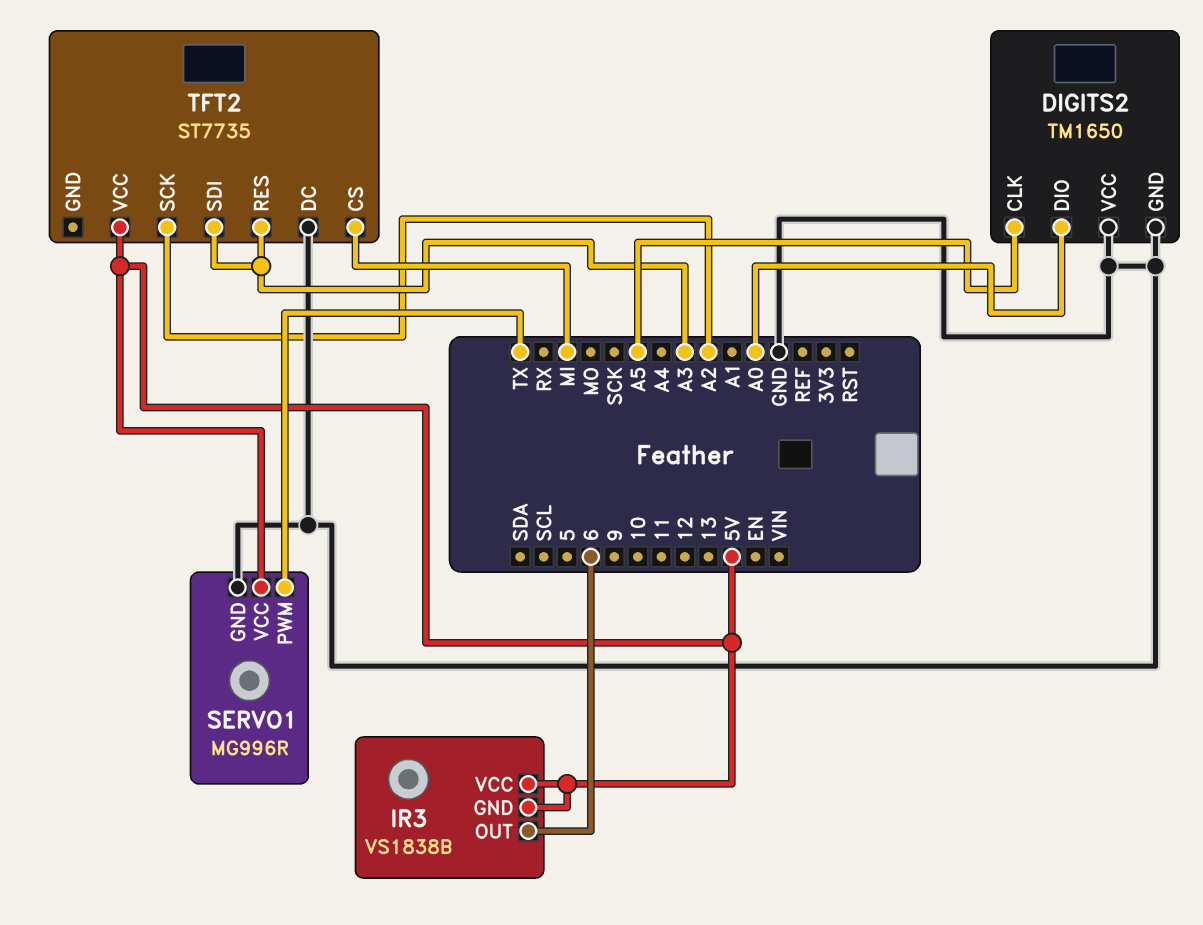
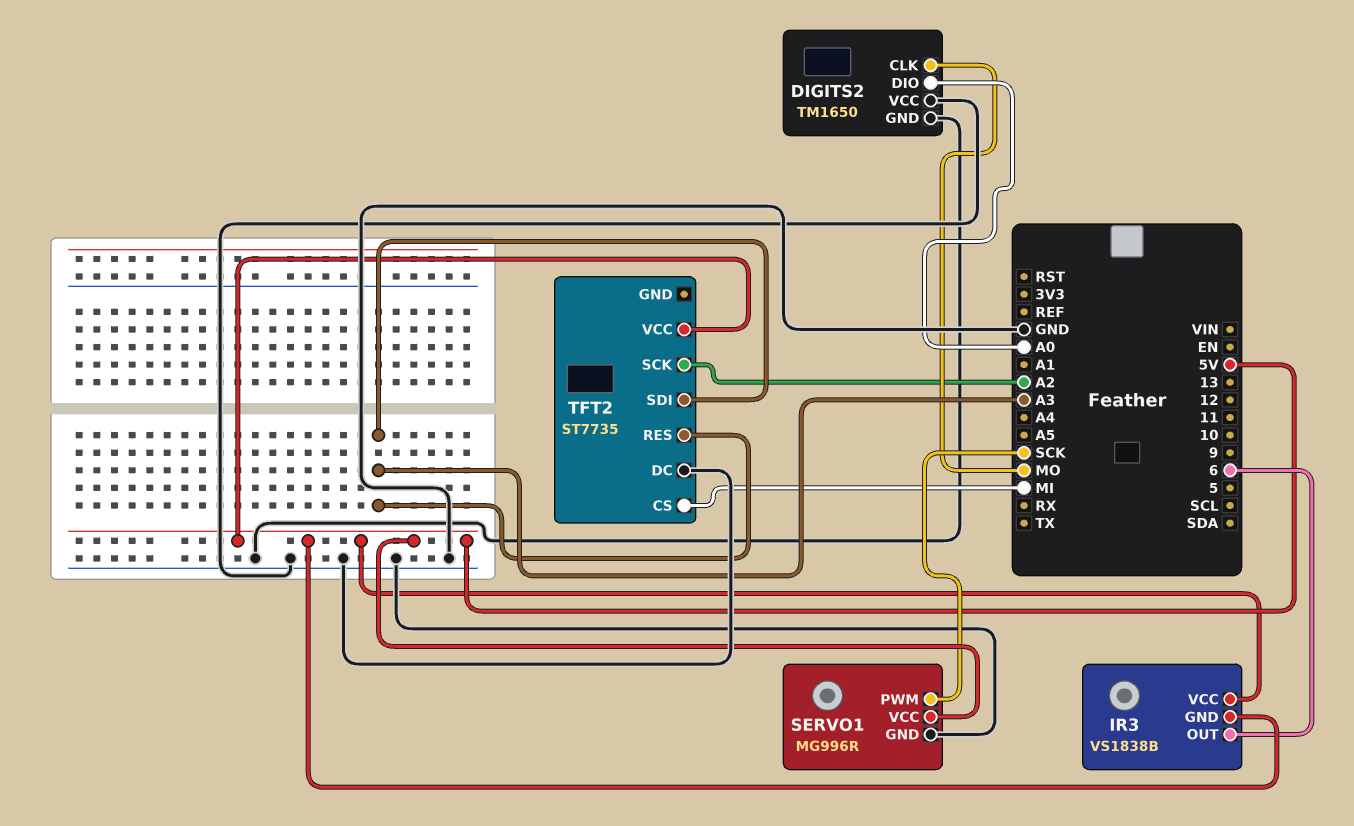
DIGITS2 pin CLK: A5 -> MO
SERVO1 pin PWM: TX -> SCK

